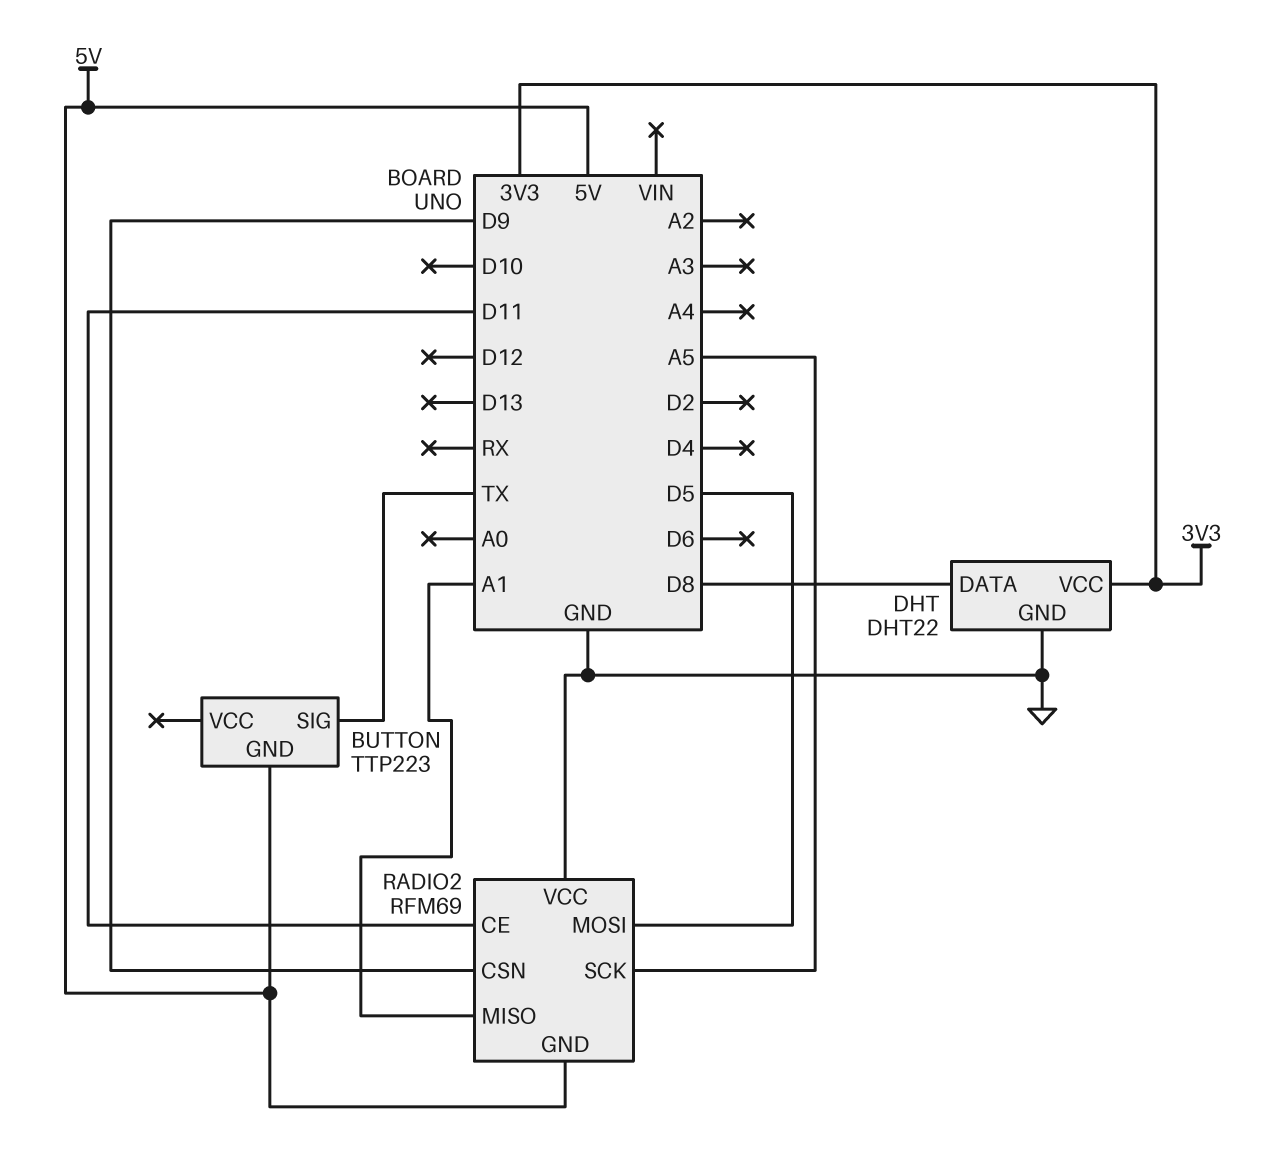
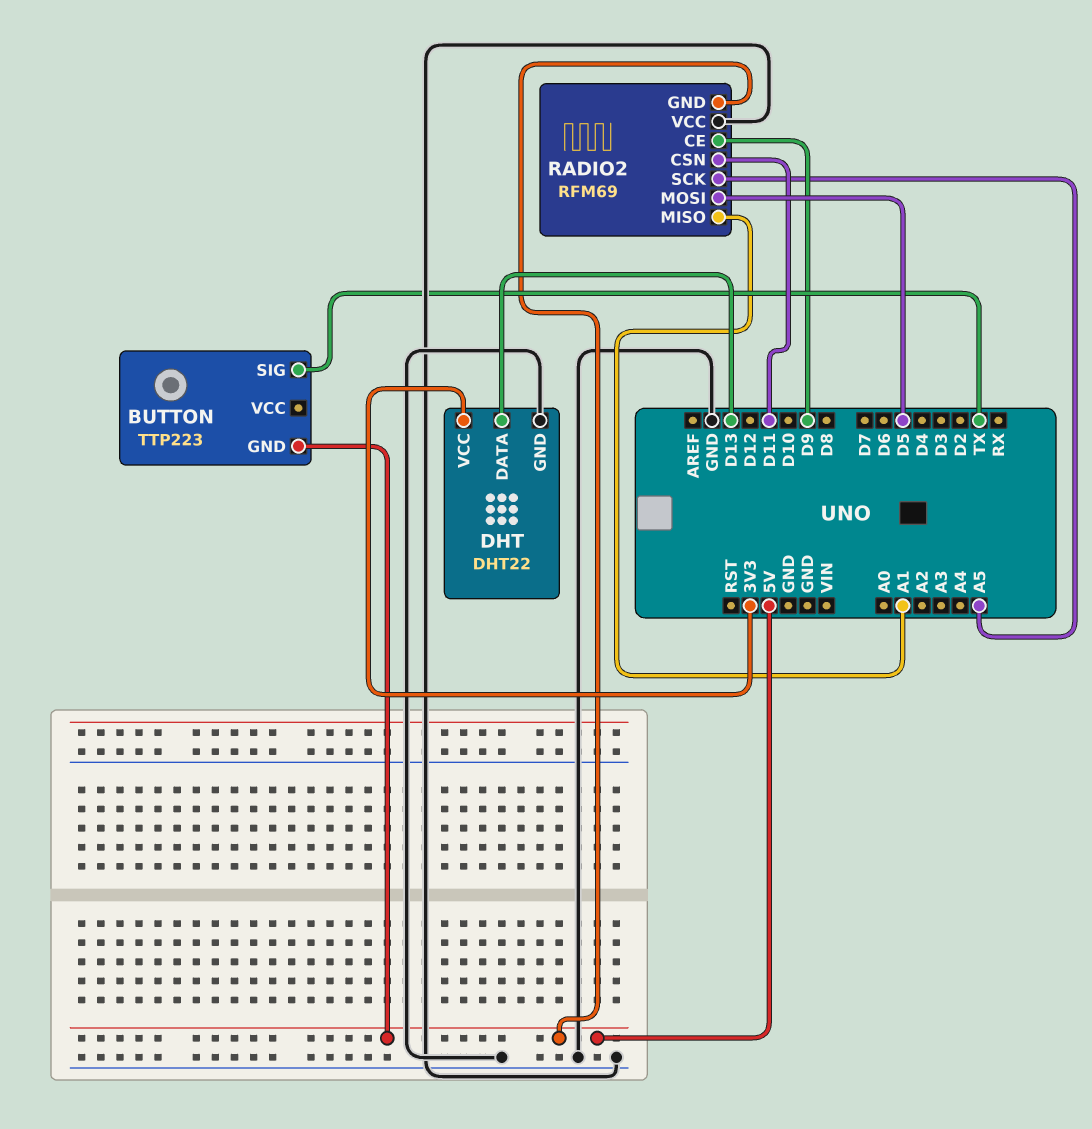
DHT pin DATA: D8 -> D13
RADIO2 pin CE: D11 -> D9
RADIO2 pin CSN: D9 -> D11

